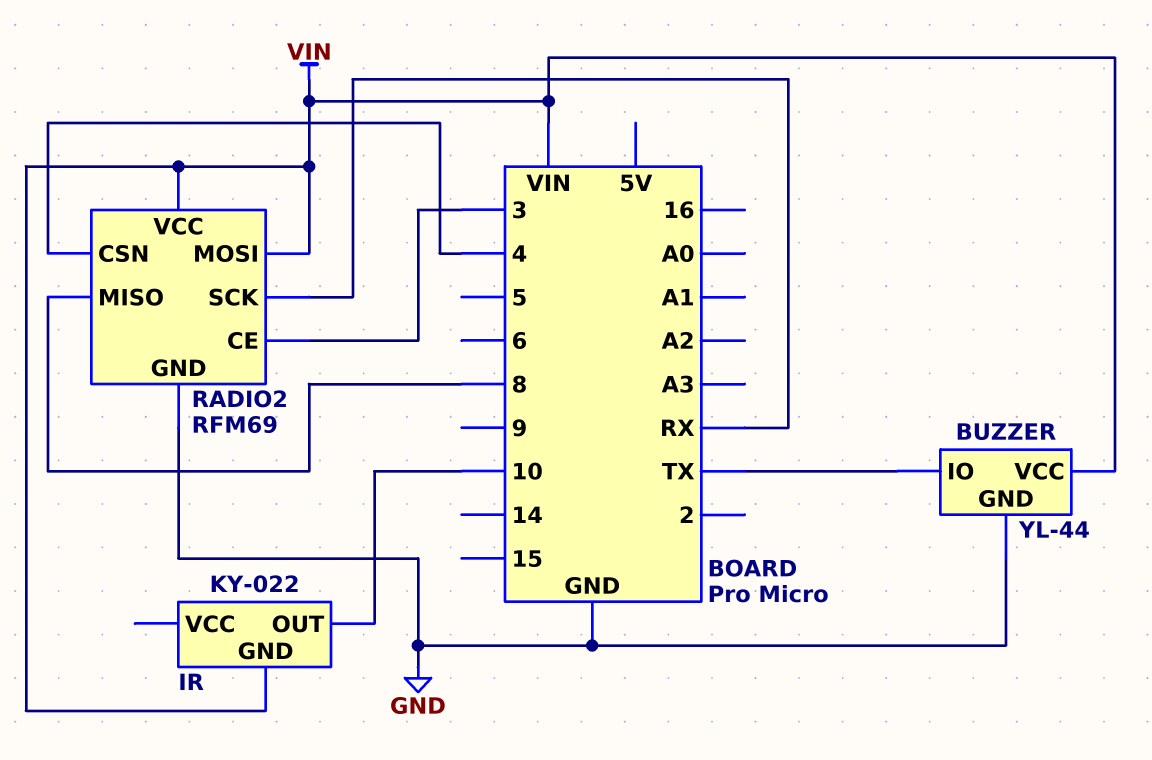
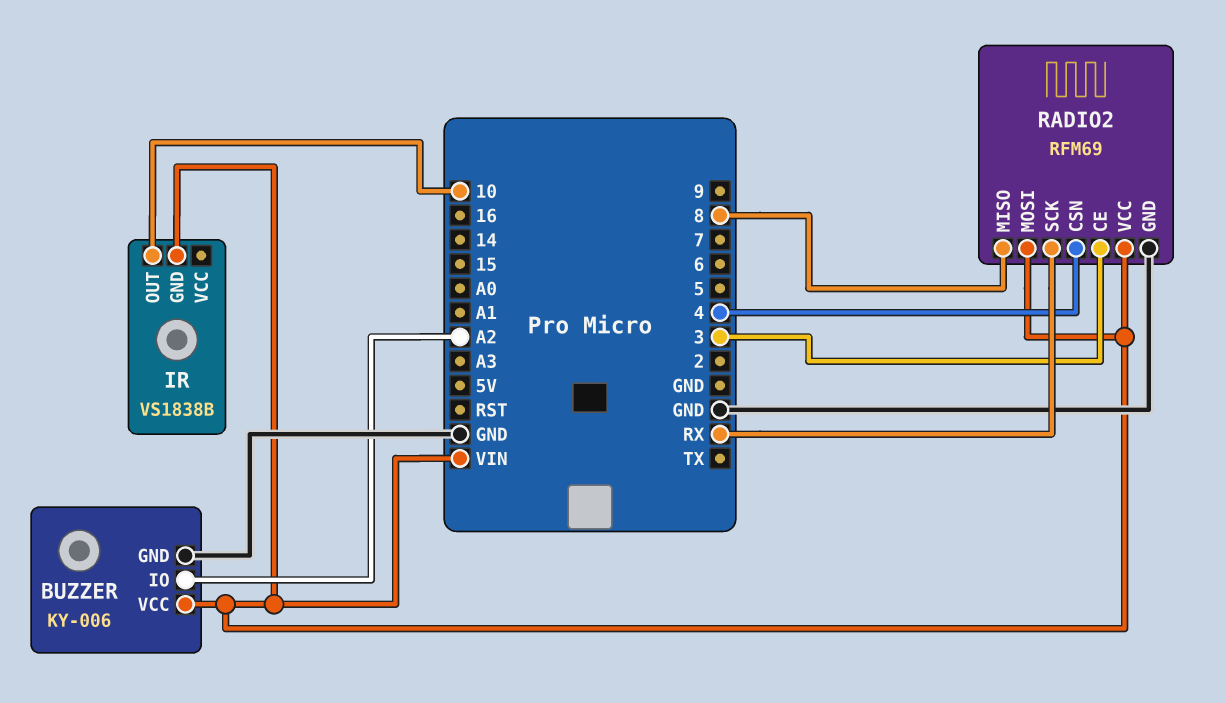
BUZZER: YL-44 -> KY-006
BUZZER pin IO: TX -> A2
IR: KY-022 -> VS1838B

